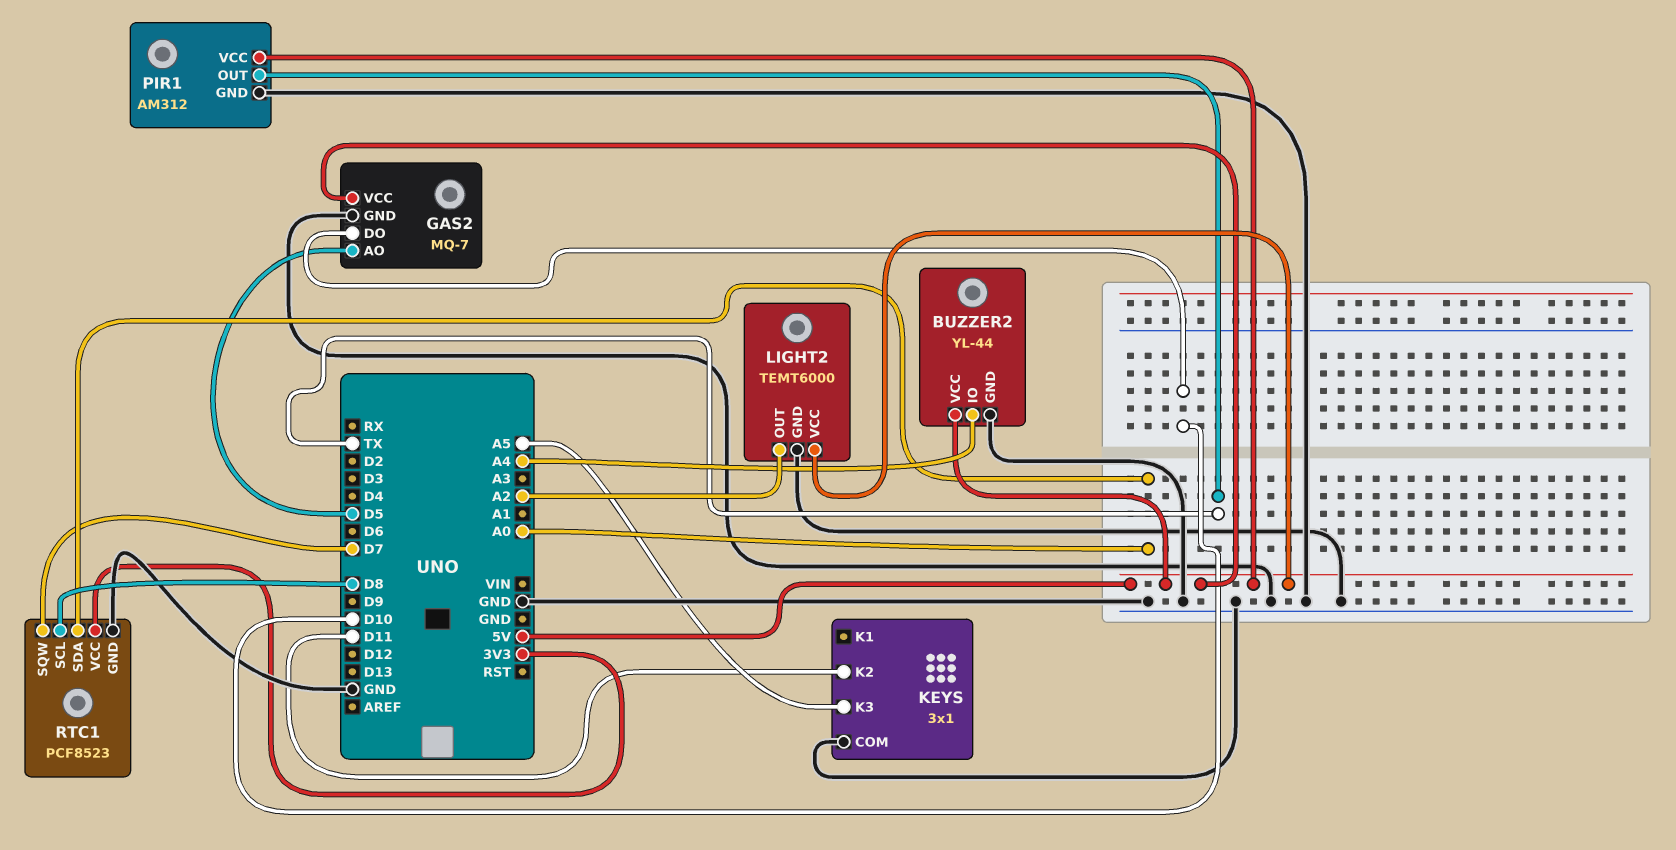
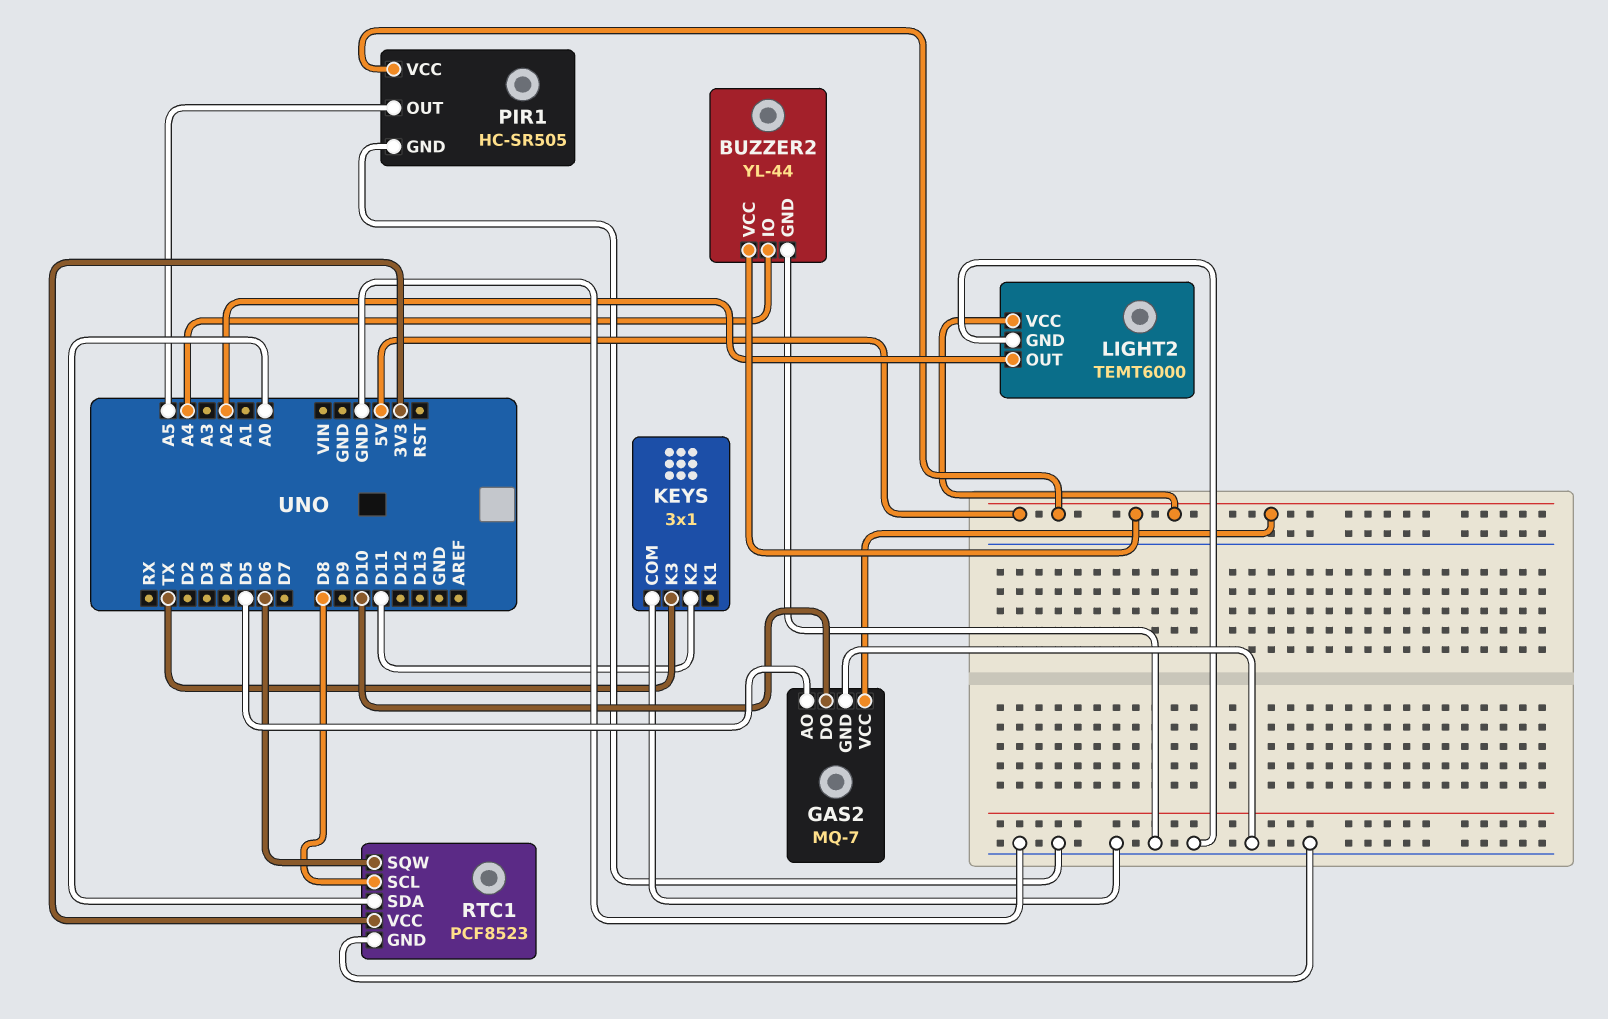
KEYS pin K3: A5 -> TX
PIR1: AM312 -> HC-SR505
PIR1 pin OUT: TX -> A5
RTC1 pin SQW: D7 -> D6

